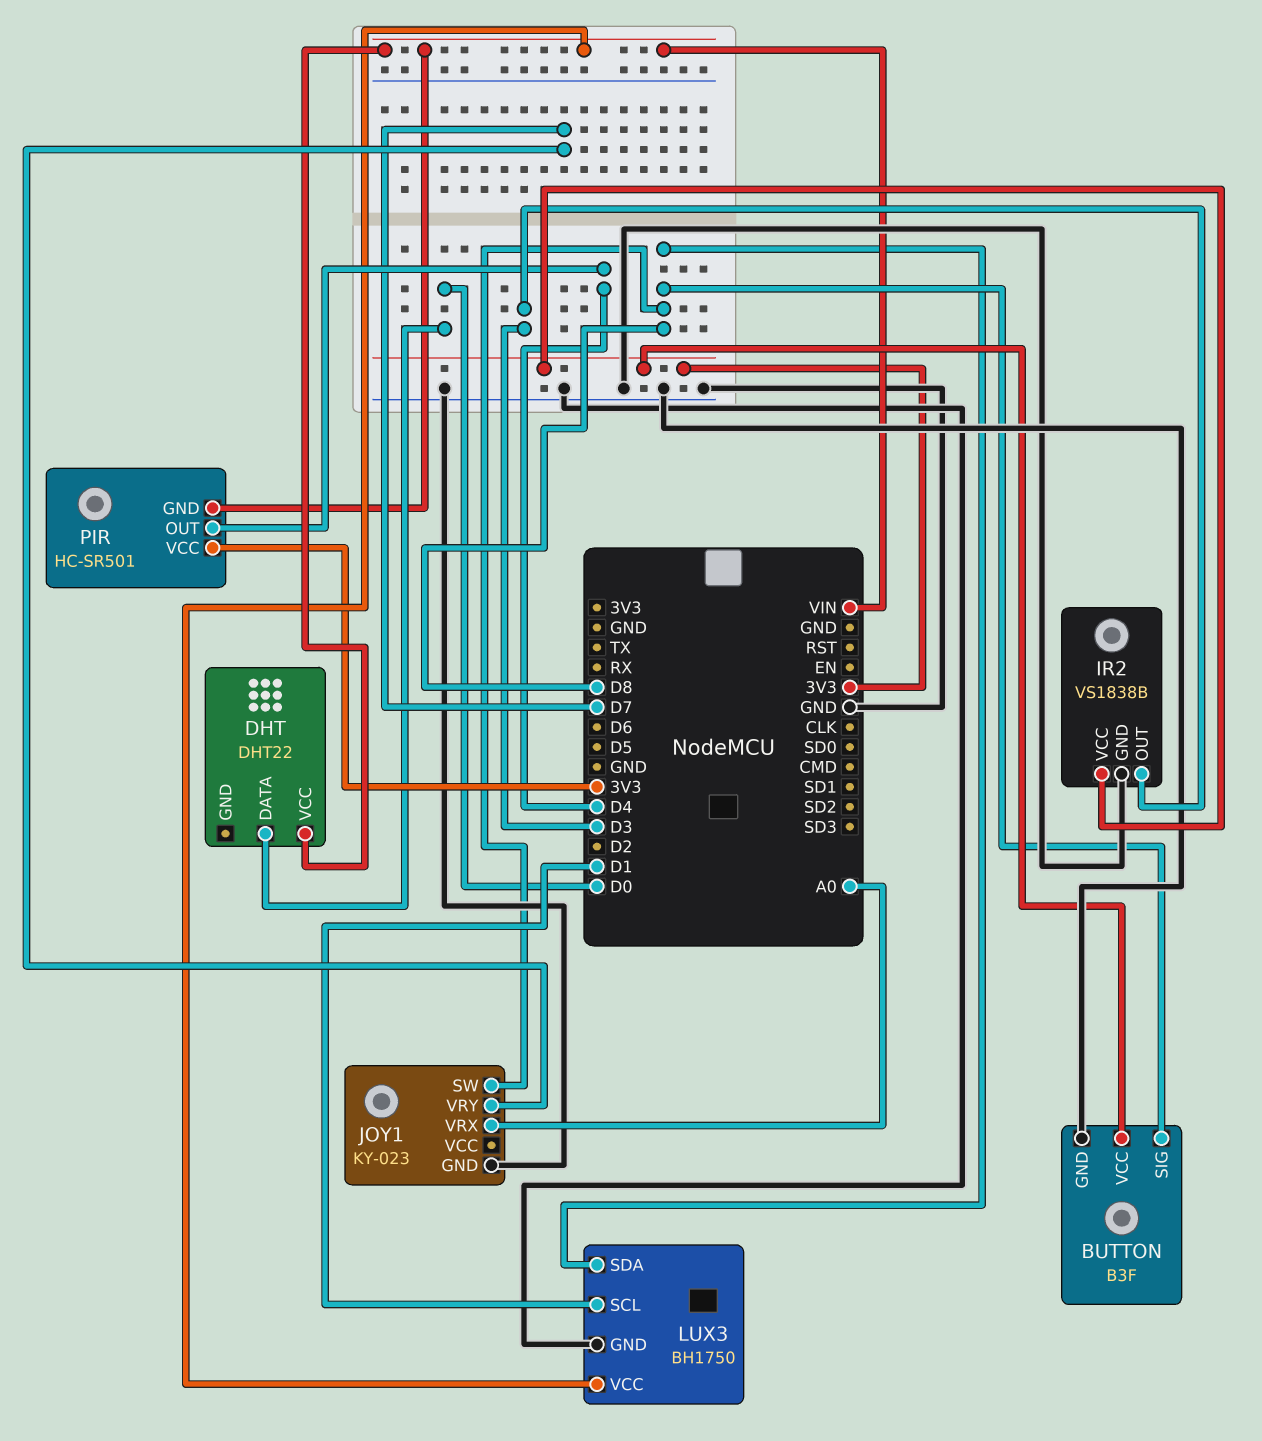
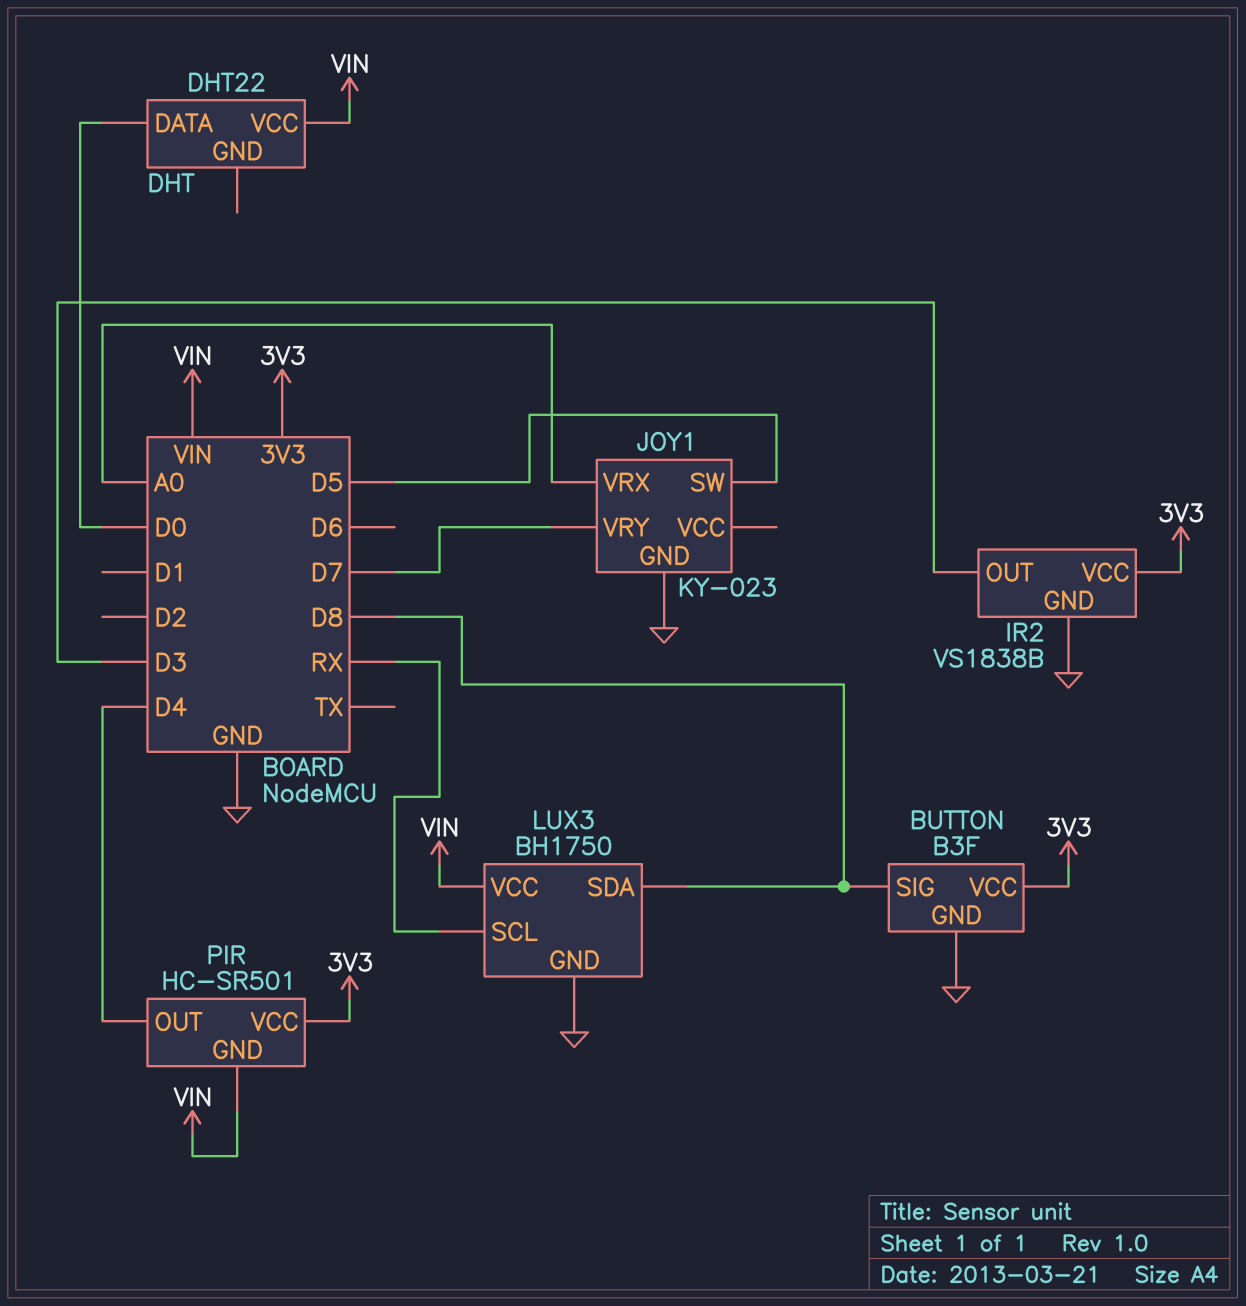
JOY1 pin SW: D8 -> D5
LUX3 pin SCL: D1 -> RX

